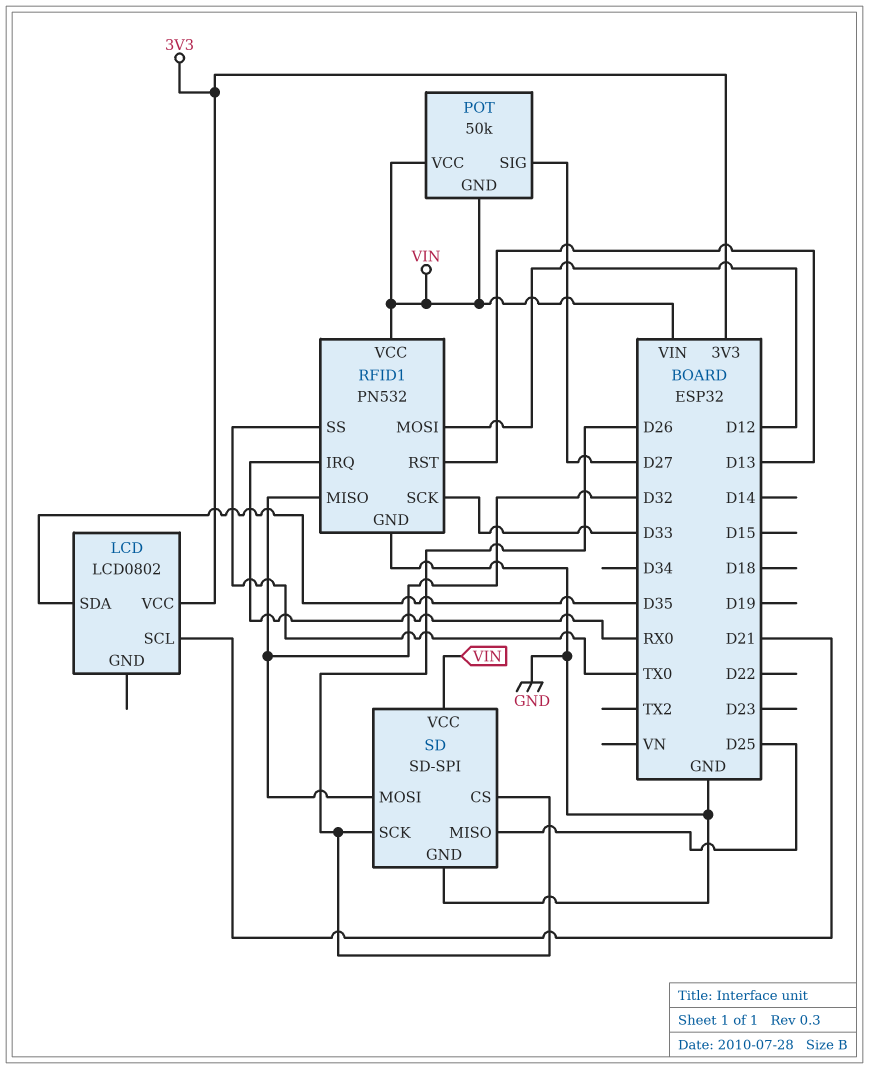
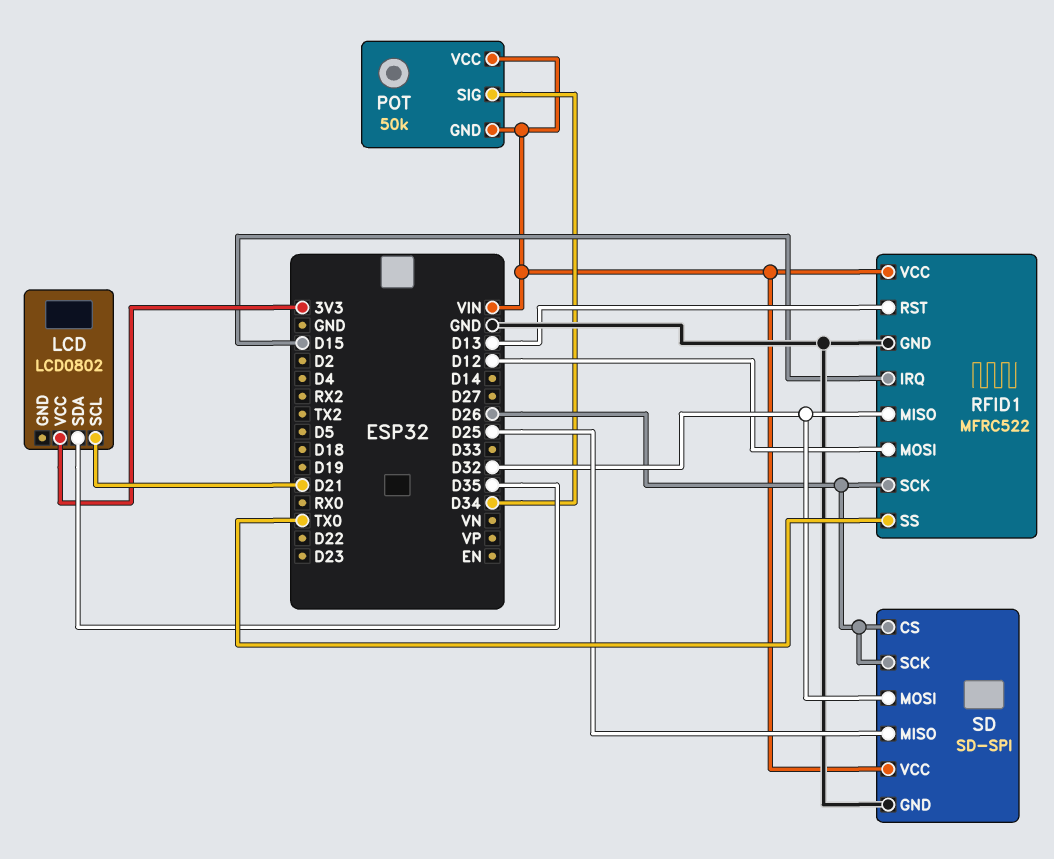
POT pin SIG: D27 -> D34
RFID1: PN532 -> MFRC522
RFID1 pin IRQ: RX0 -> D15
RFID1 pin SCK: D33 -> D26

